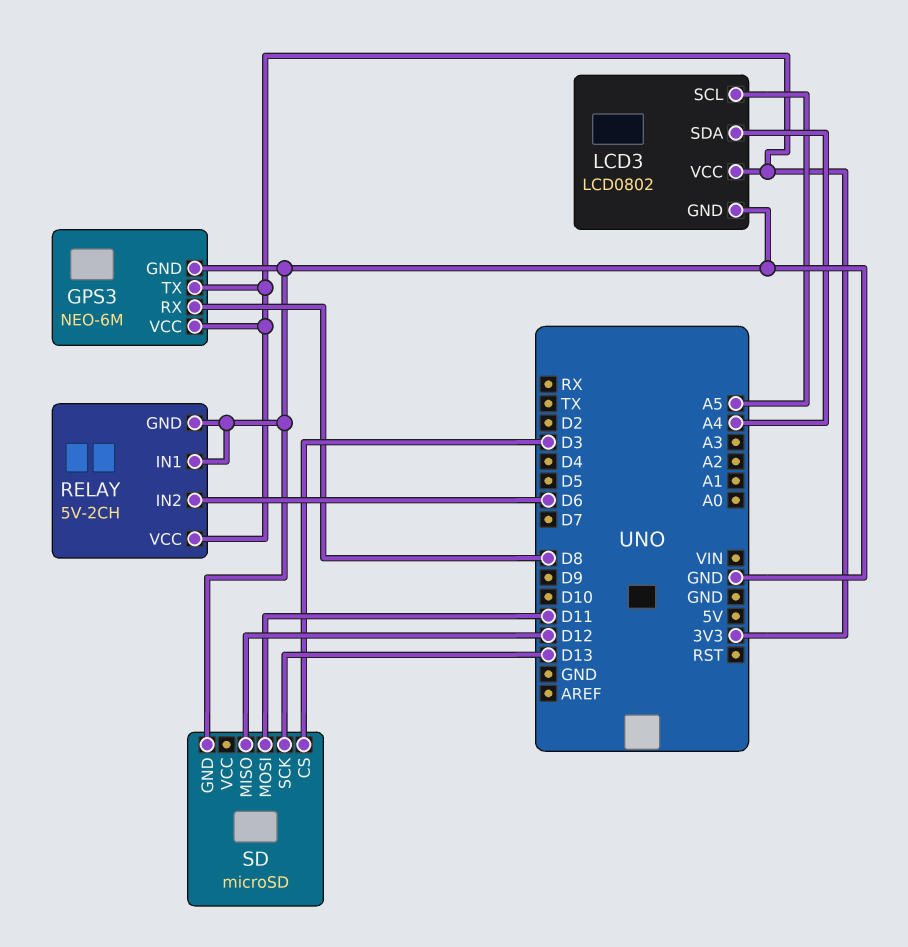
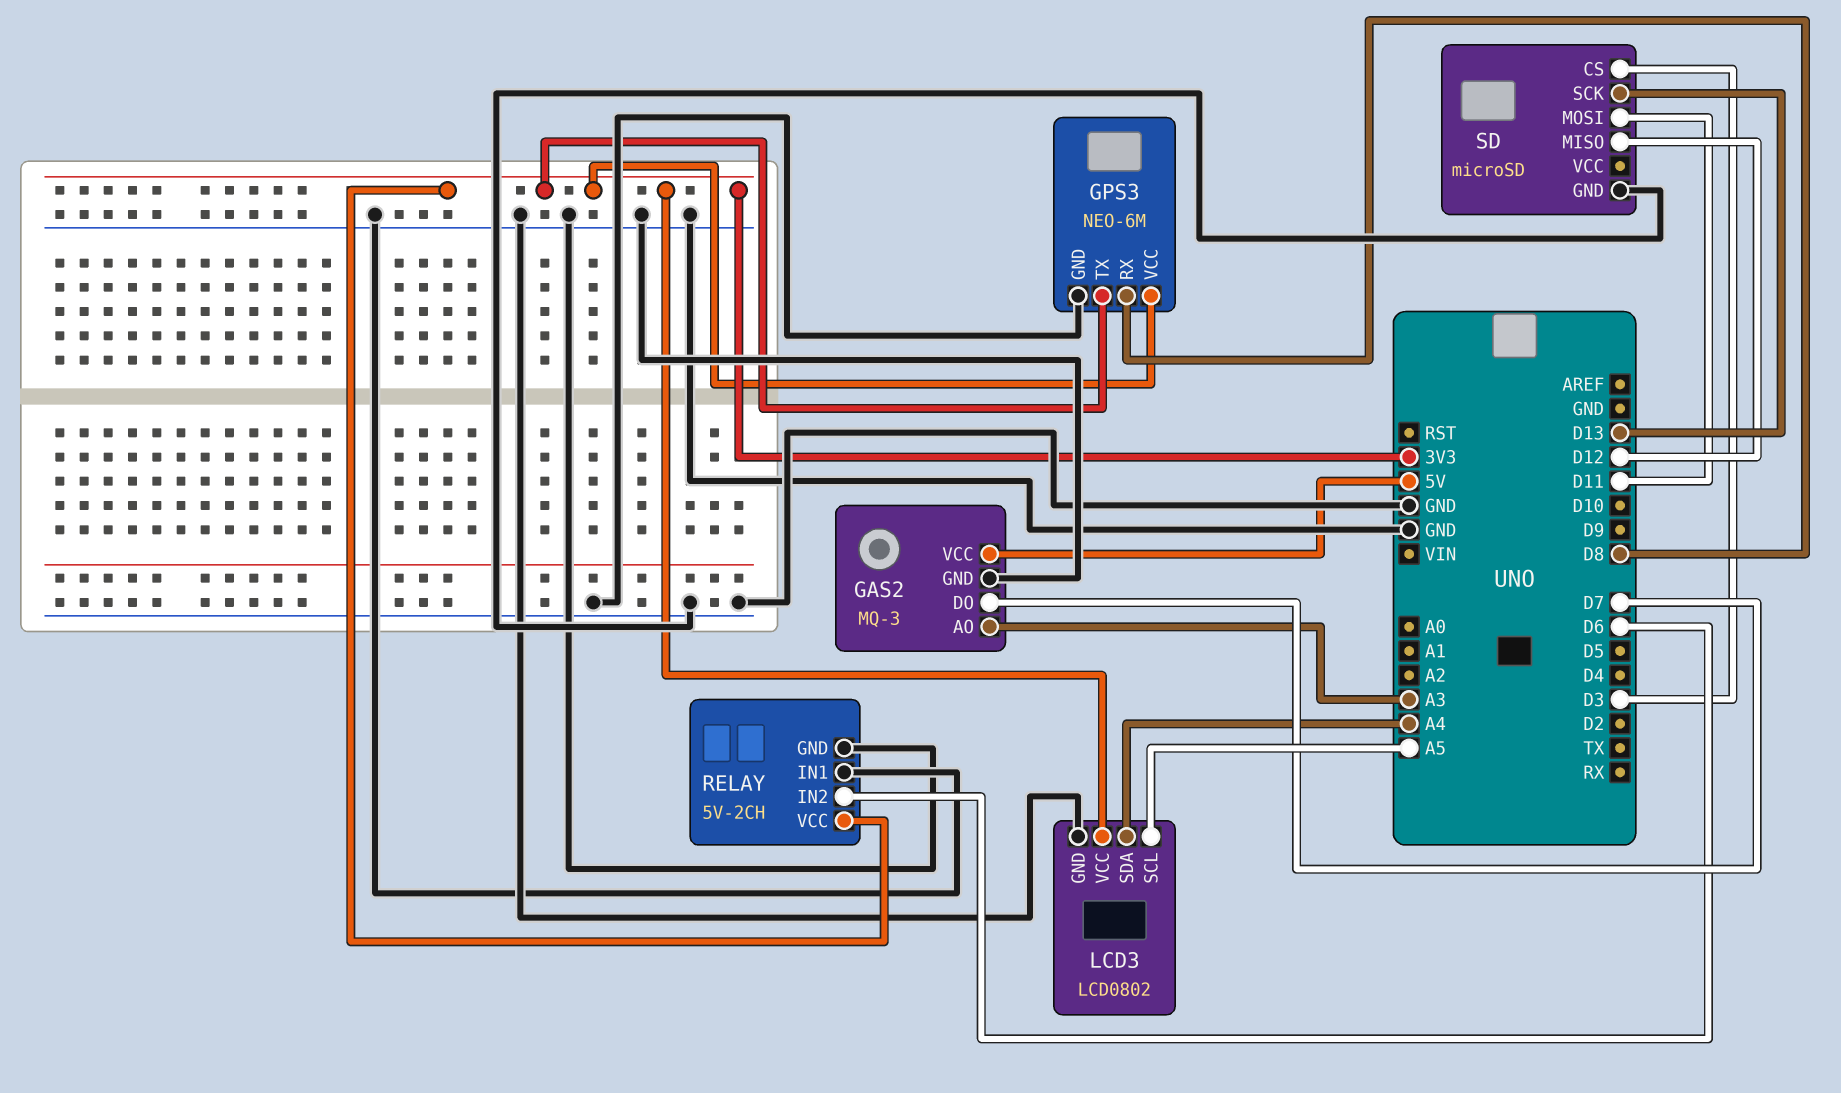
GAS2: none -> MQ-3
GAS2 pin AO: none -> A3
GAS2 pin DO: none -> D7
GAS2 pin GND: none -> GND
GAS2 pin VCC: none -> 5V

